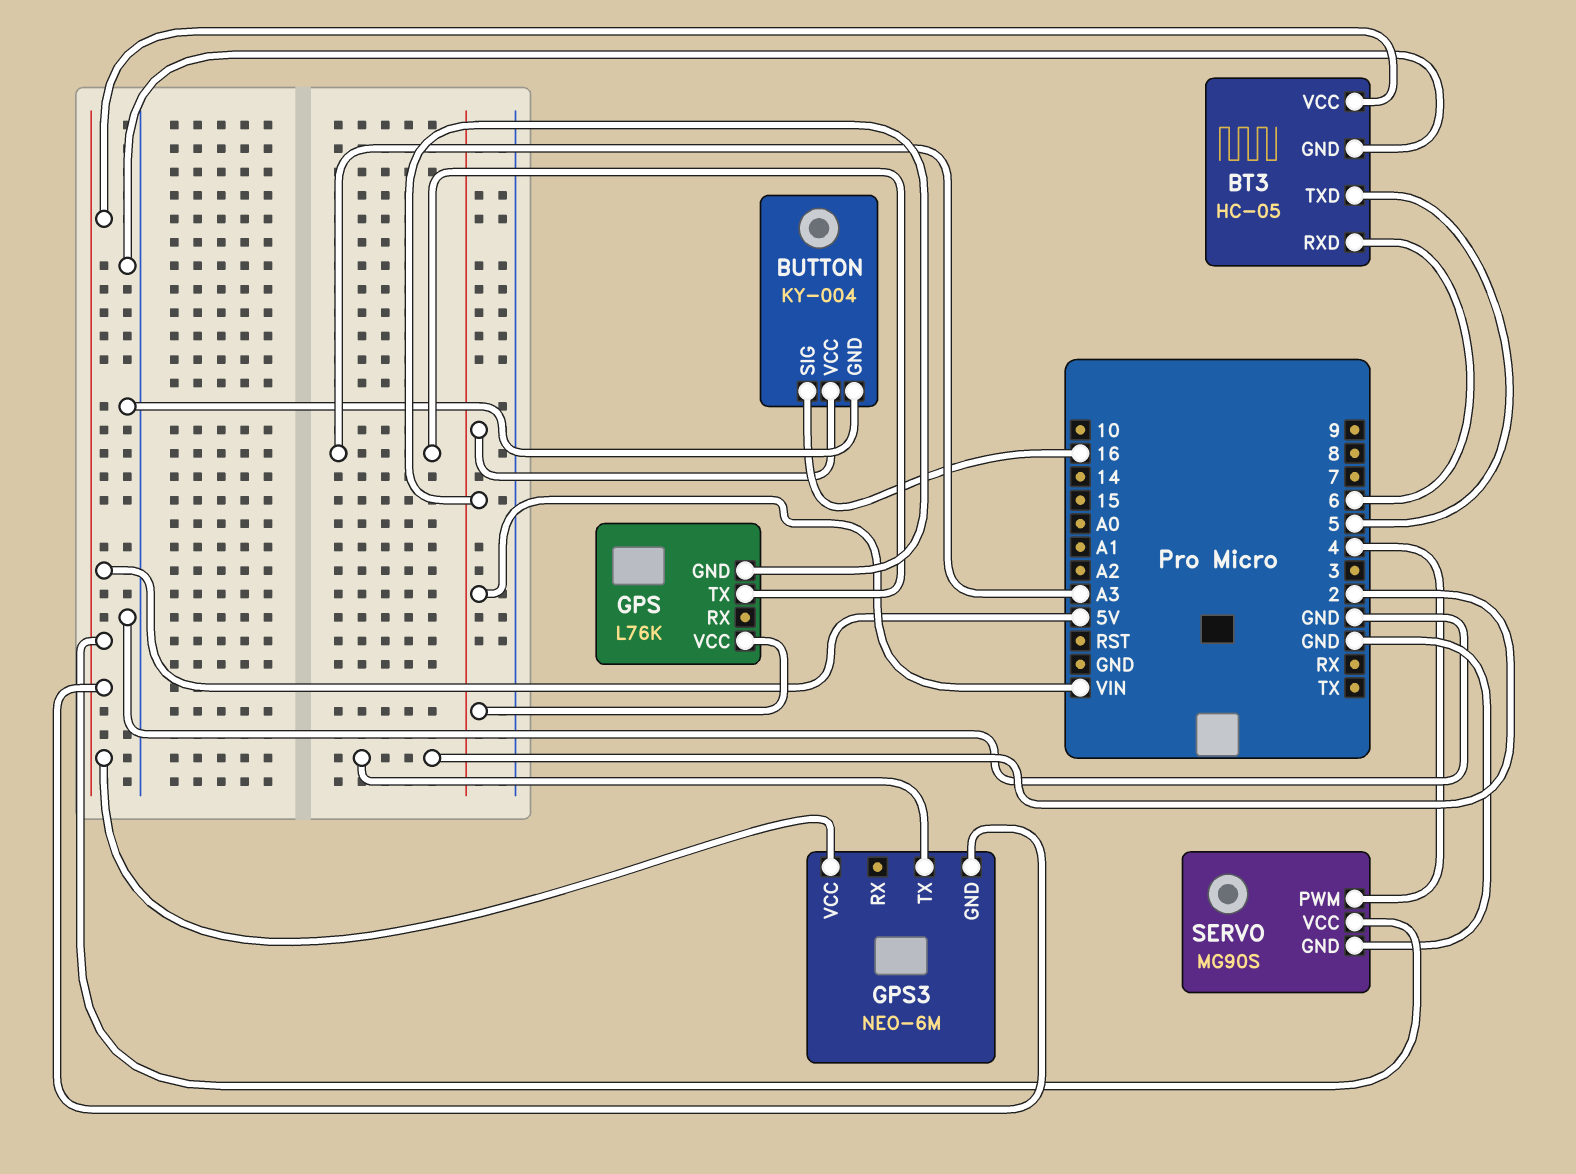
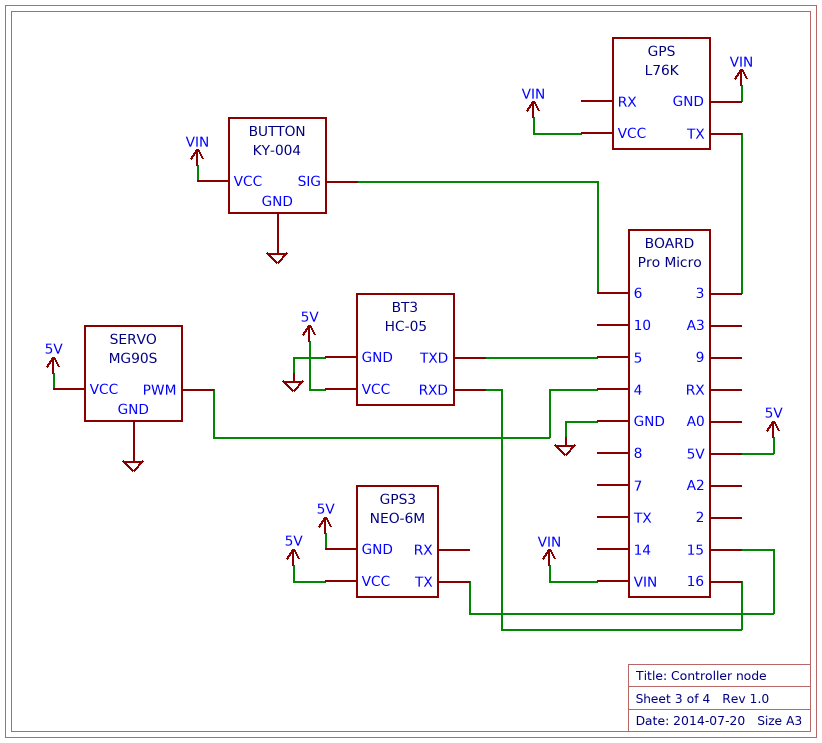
BT3 pin RXD: 6 -> 16
BUTTON pin SIG: 16 -> 6
GPS pin TX: A3 -> 3
GPS3 pin TX: 2 -> 15

